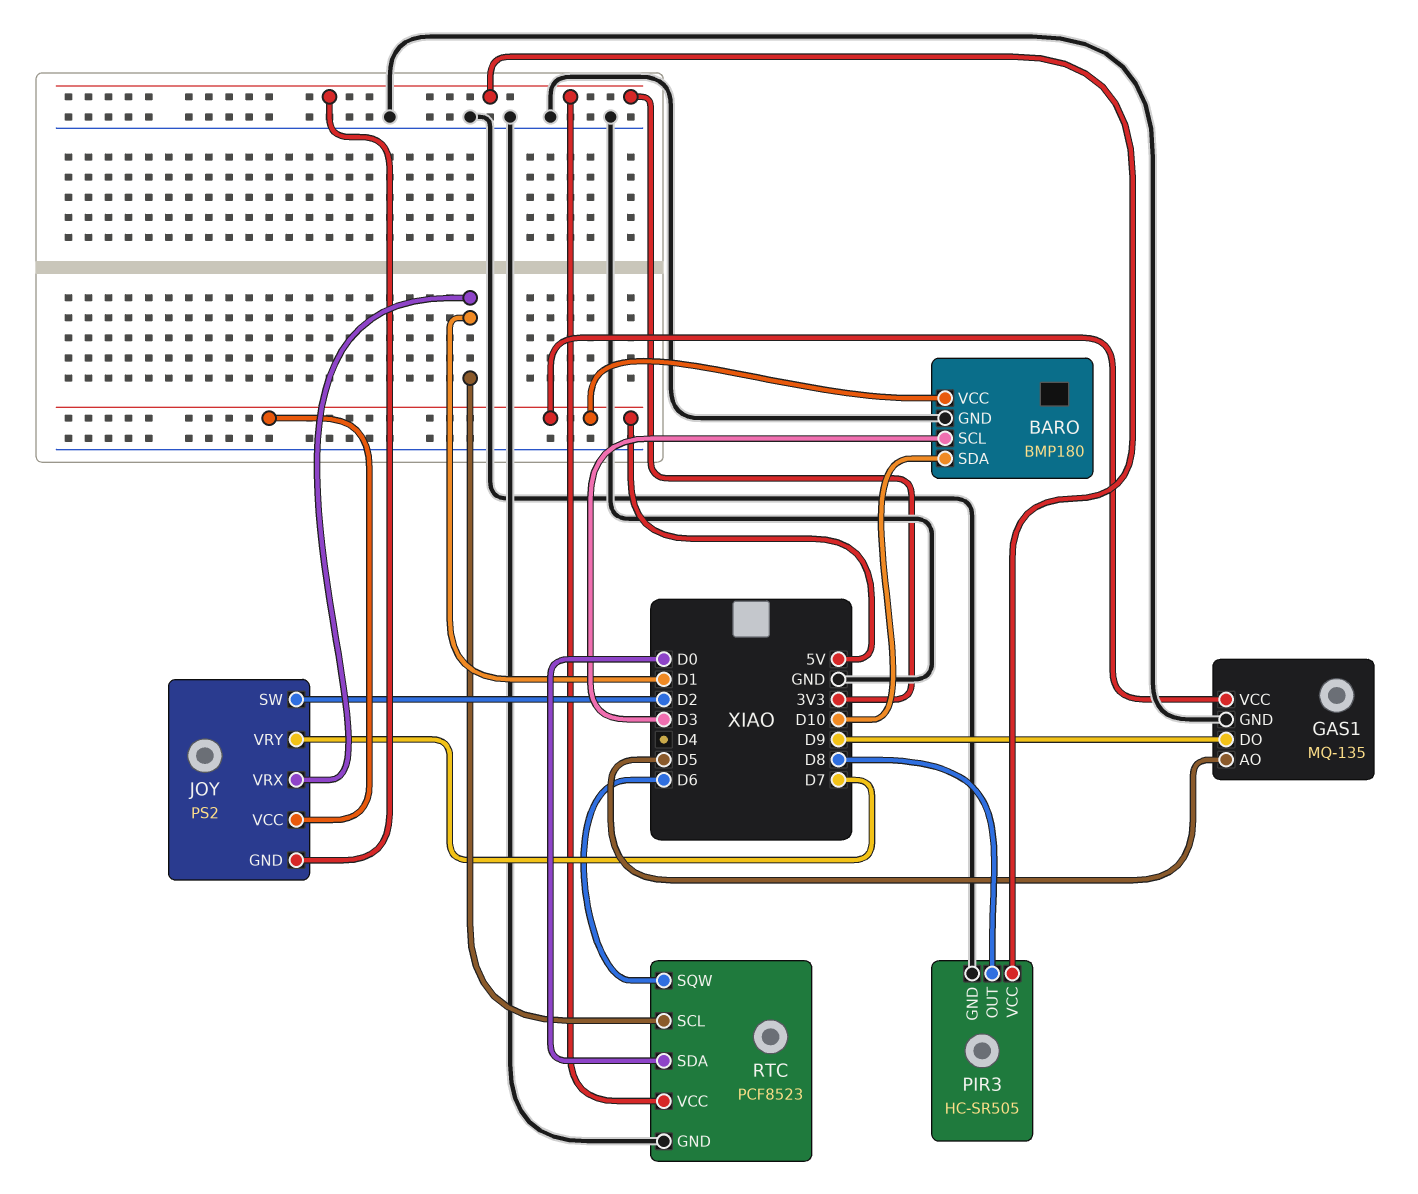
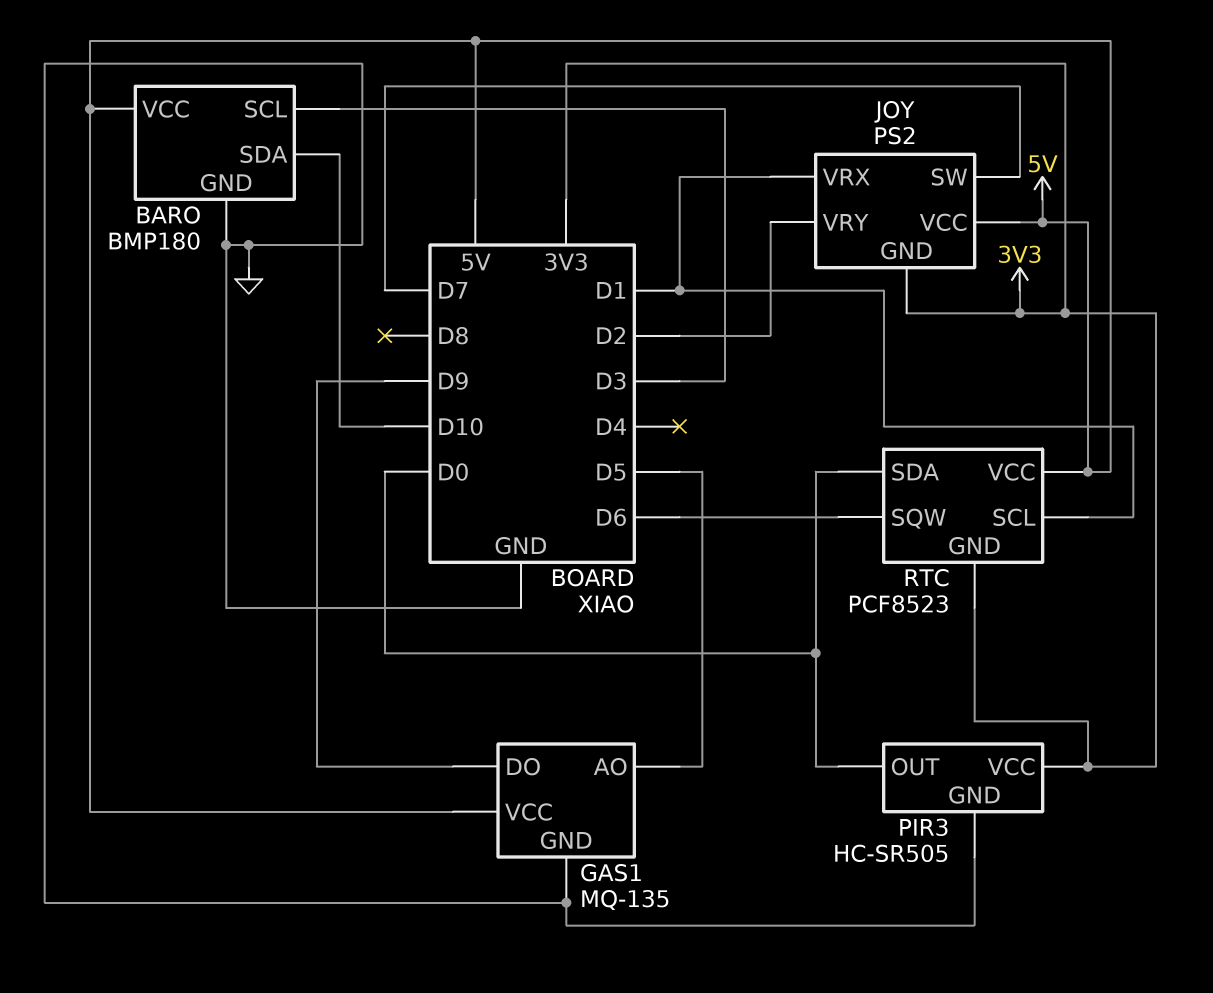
JOY pin SW: D2 -> D7
JOY pin VRY: D7 -> D2
PIR3 pin OUT: D8 -> D0
RTC pin GND: GND -> 3V3
RTC pin VCC: 3V3 -> 5V

